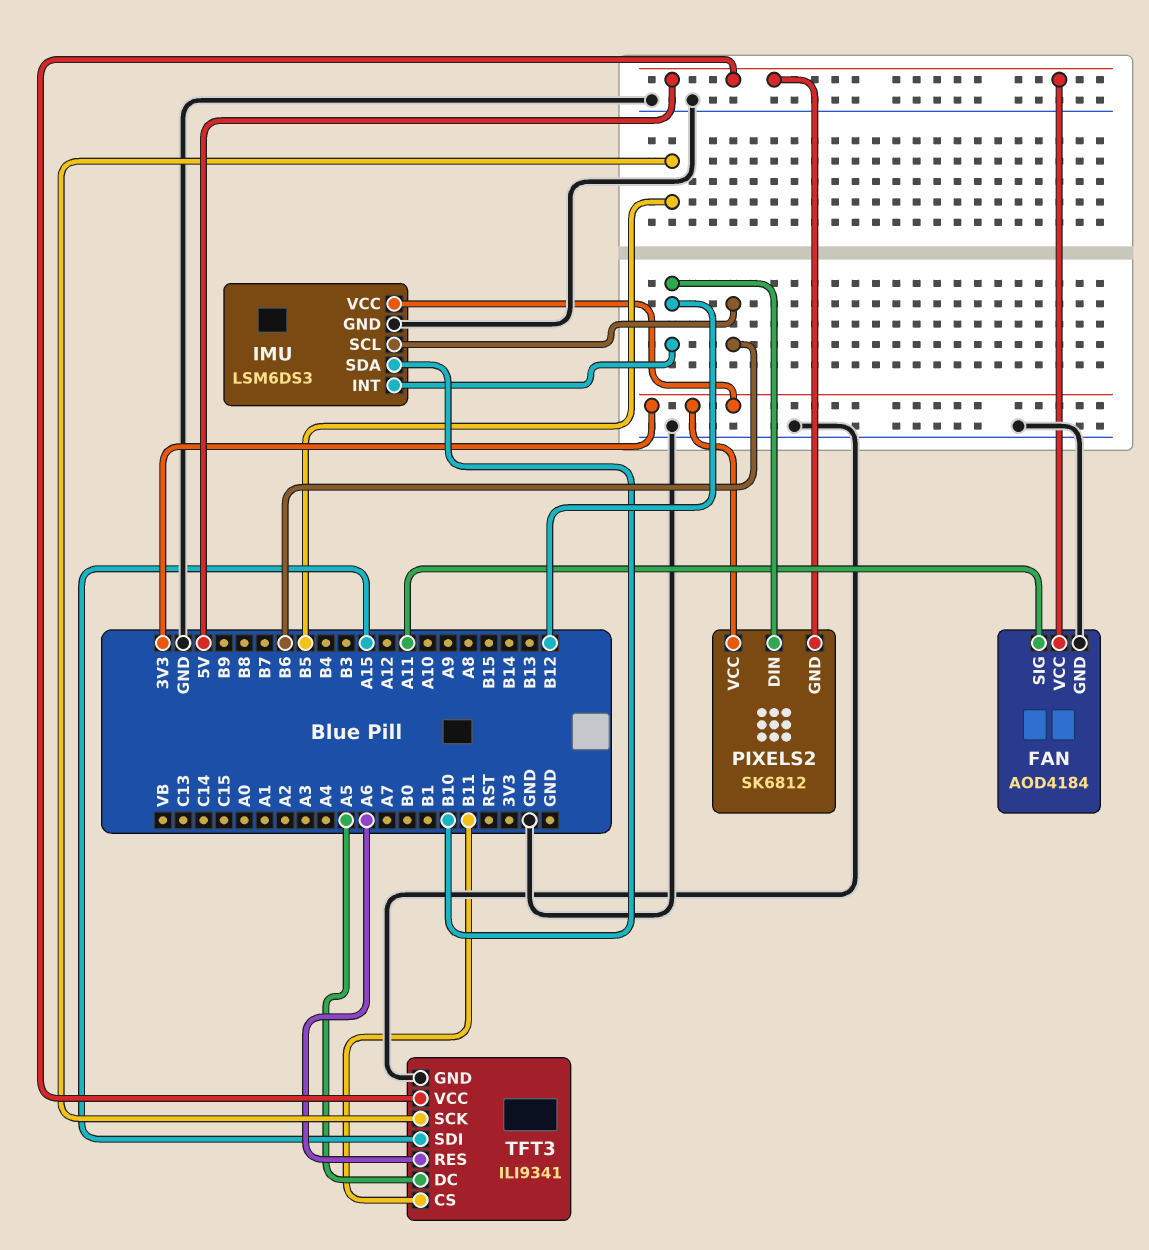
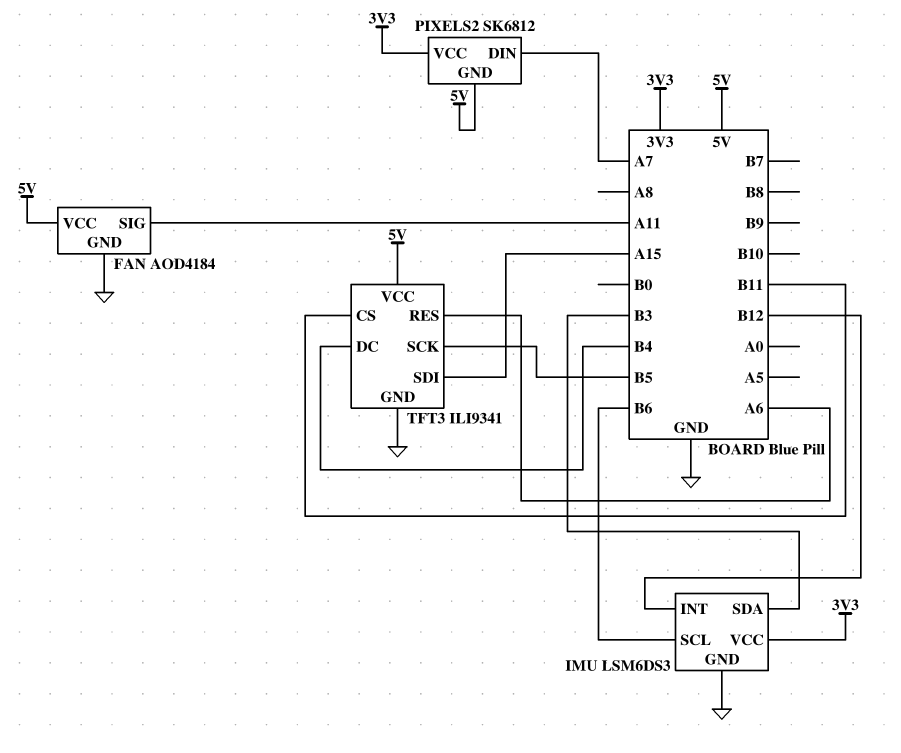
IMU pin SDA: B10 -> B3
PIXELS2 pin DIN: B12 -> A7
TFT3 pin DC: A5 -> B4

